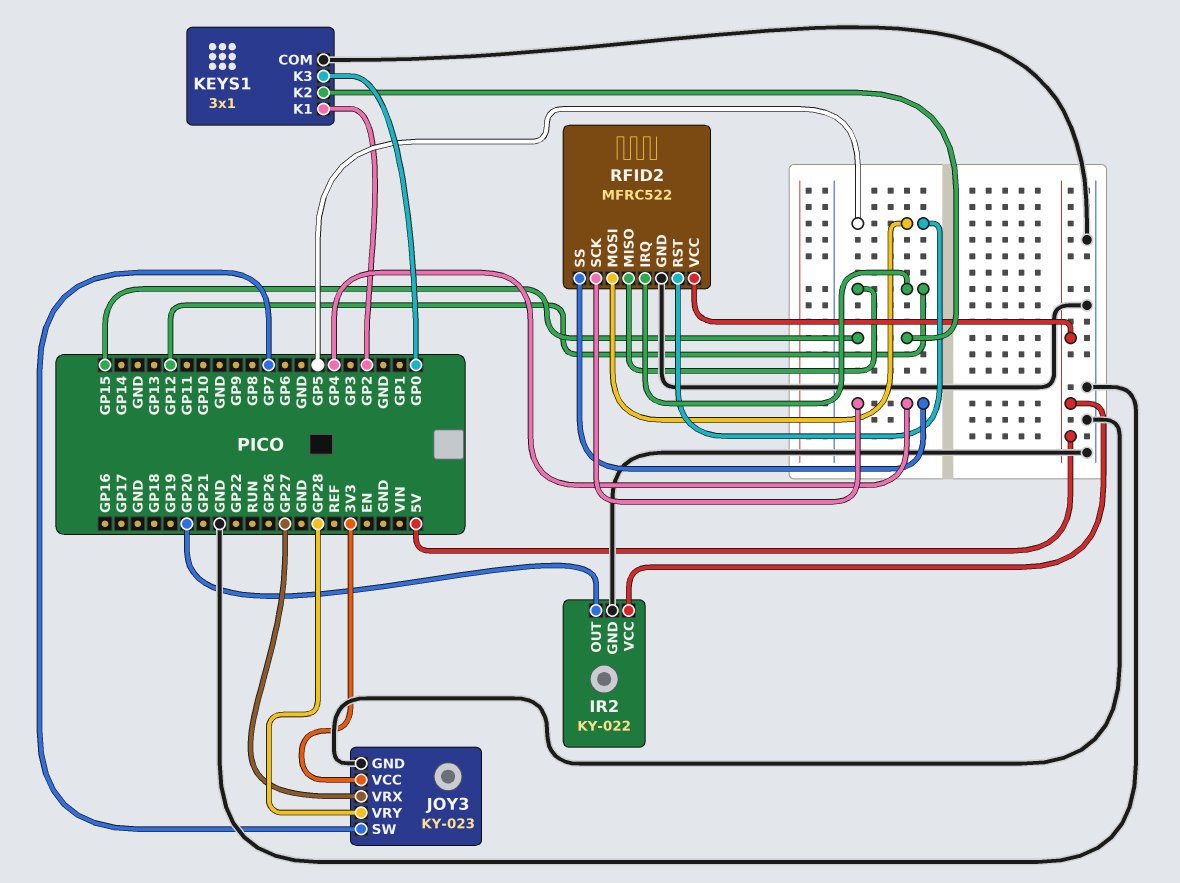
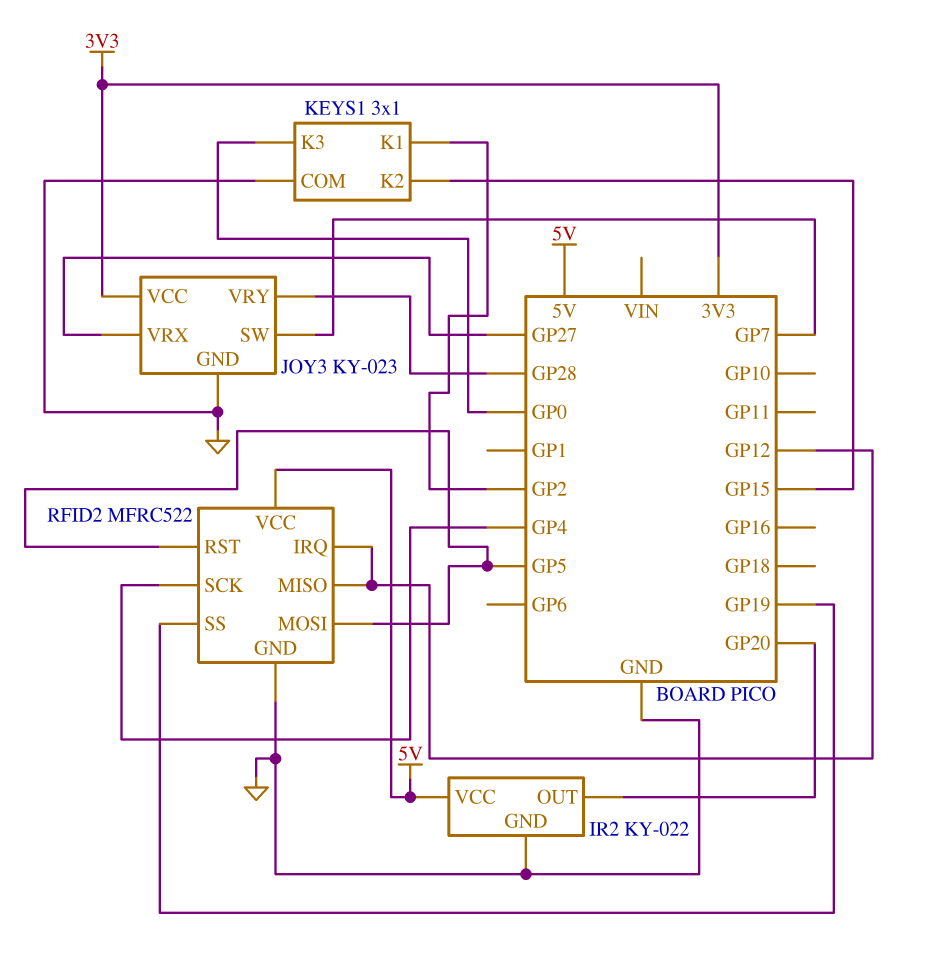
RFID2 pin SS: GP4 -> GP19

